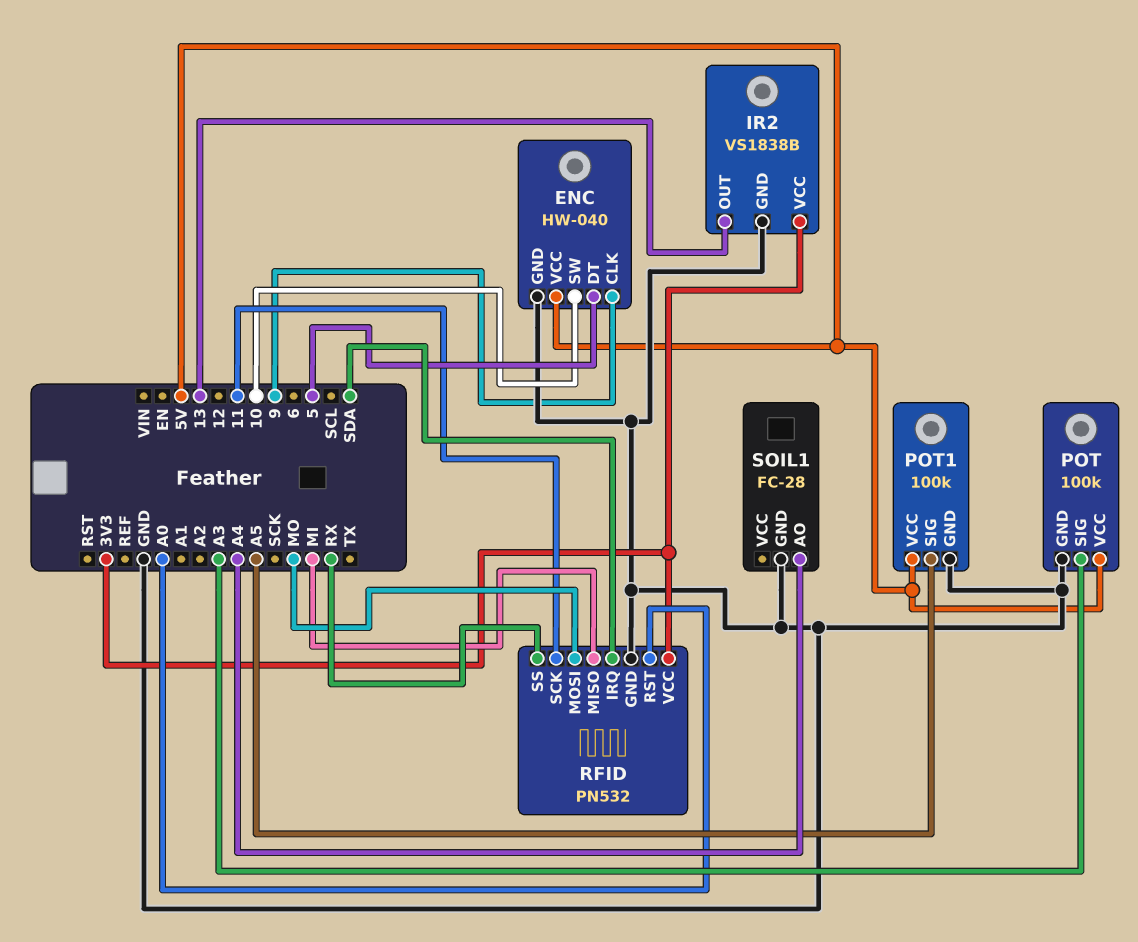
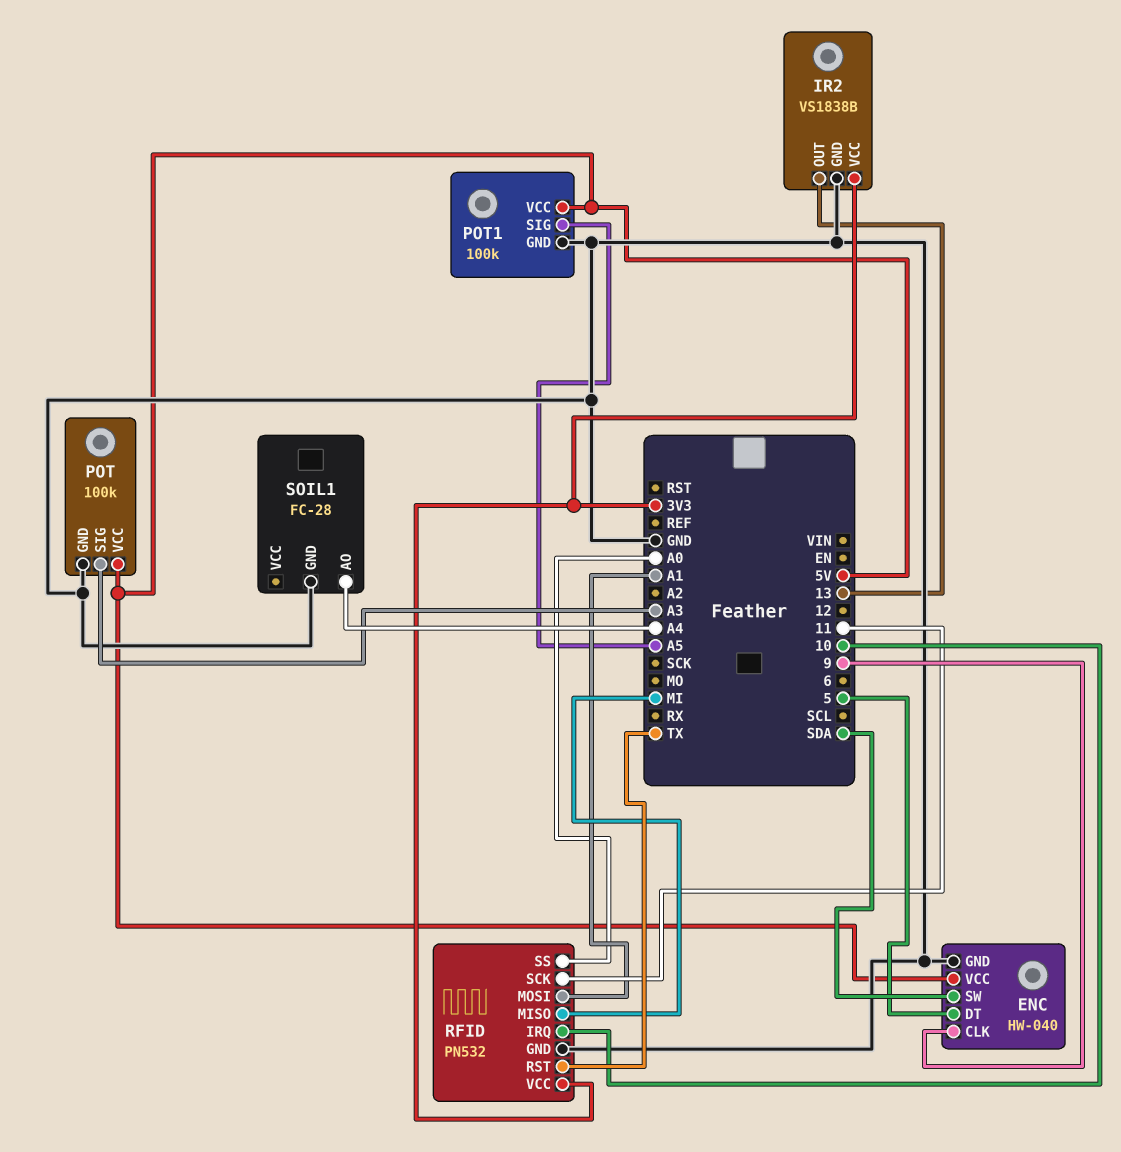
ENC pin SW: 10 -> SDA
RFID pin IRQ: SDA -> 10
RFID pin MOSI: MO -> A1
RFID pin RST: A0 -> TX
RFID pin SS: RX -> A0

